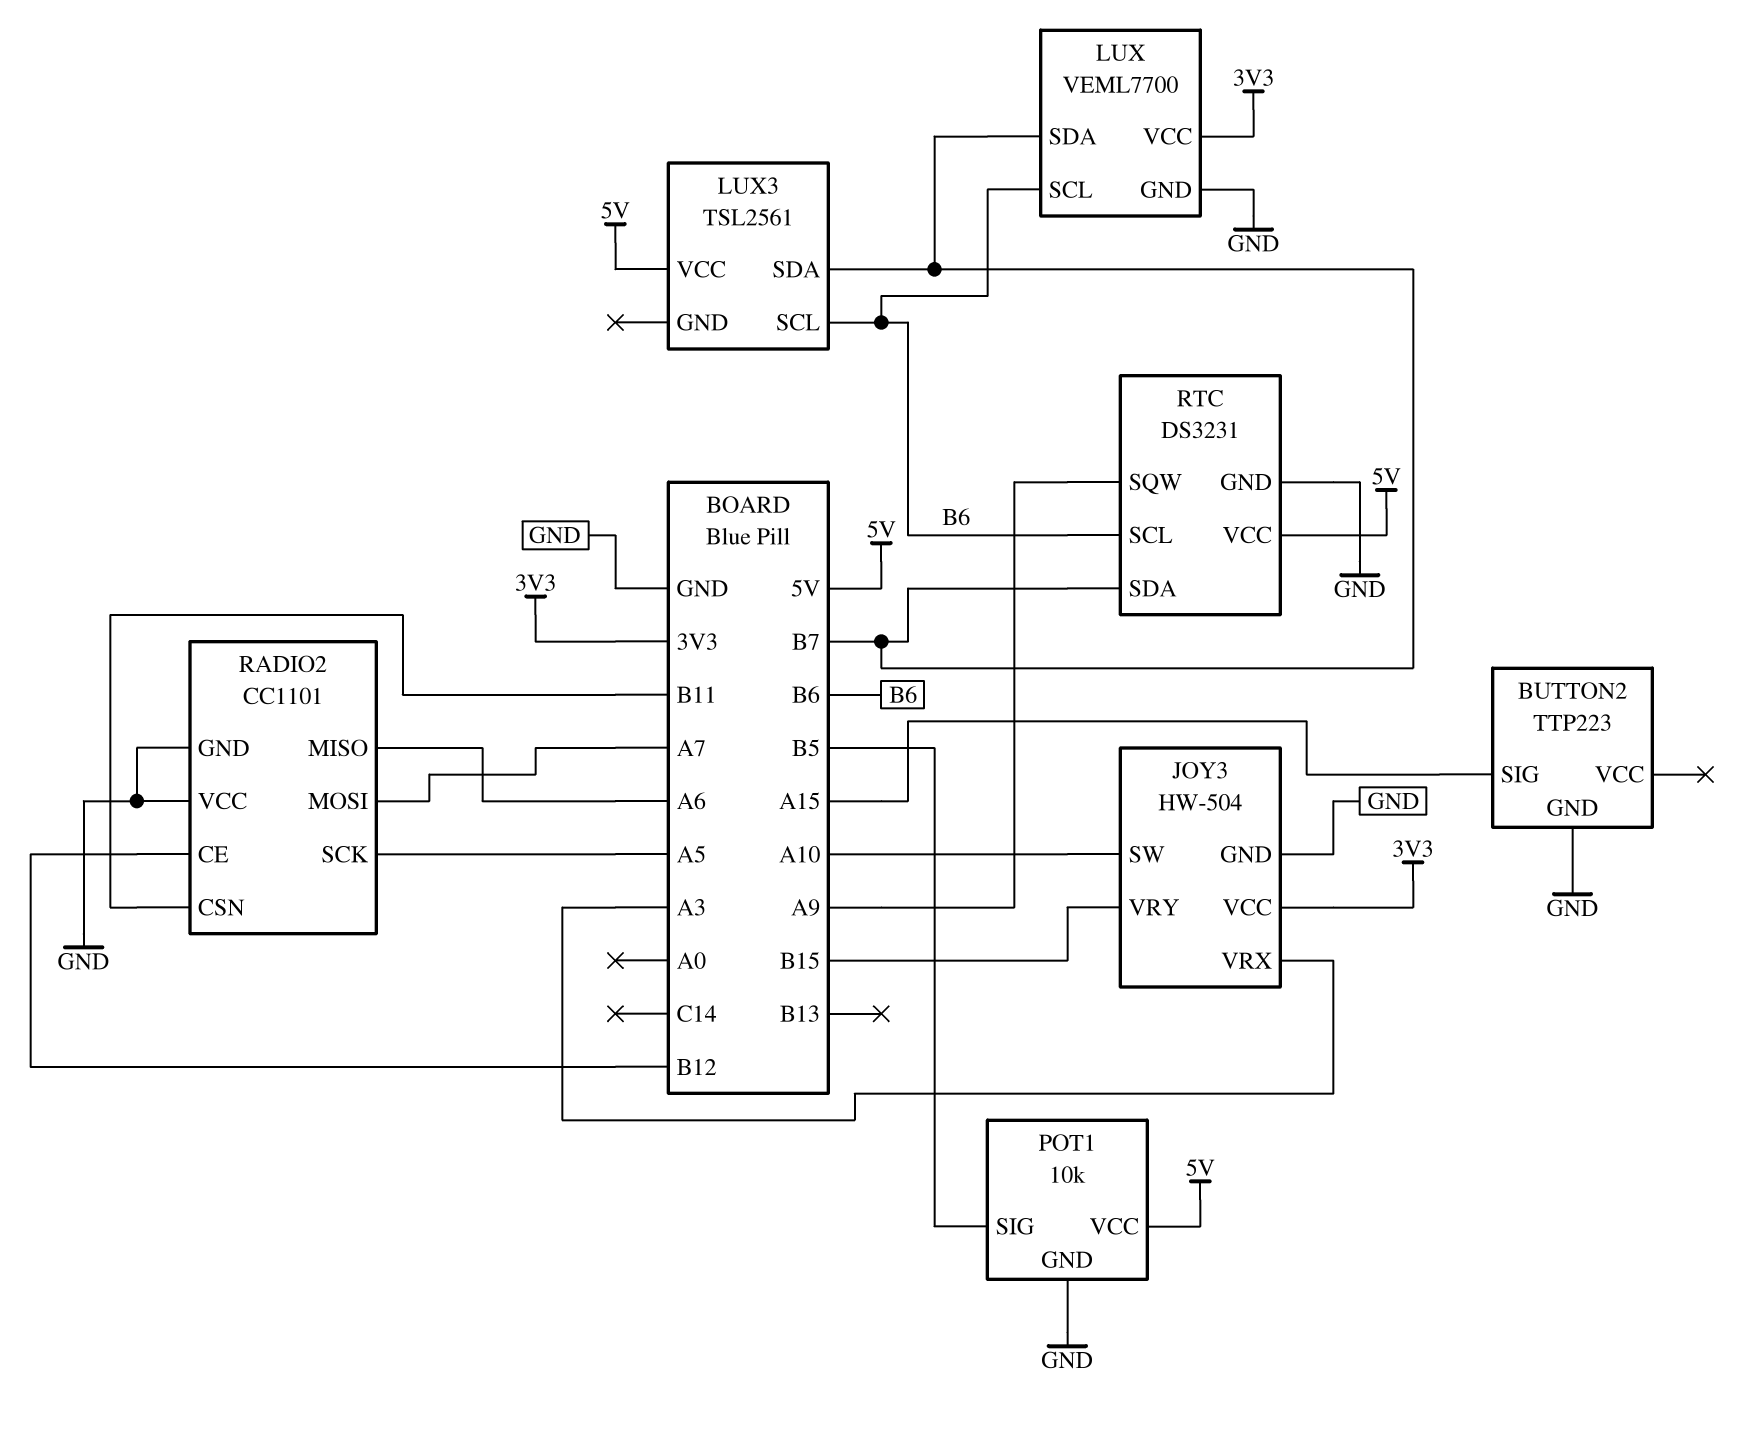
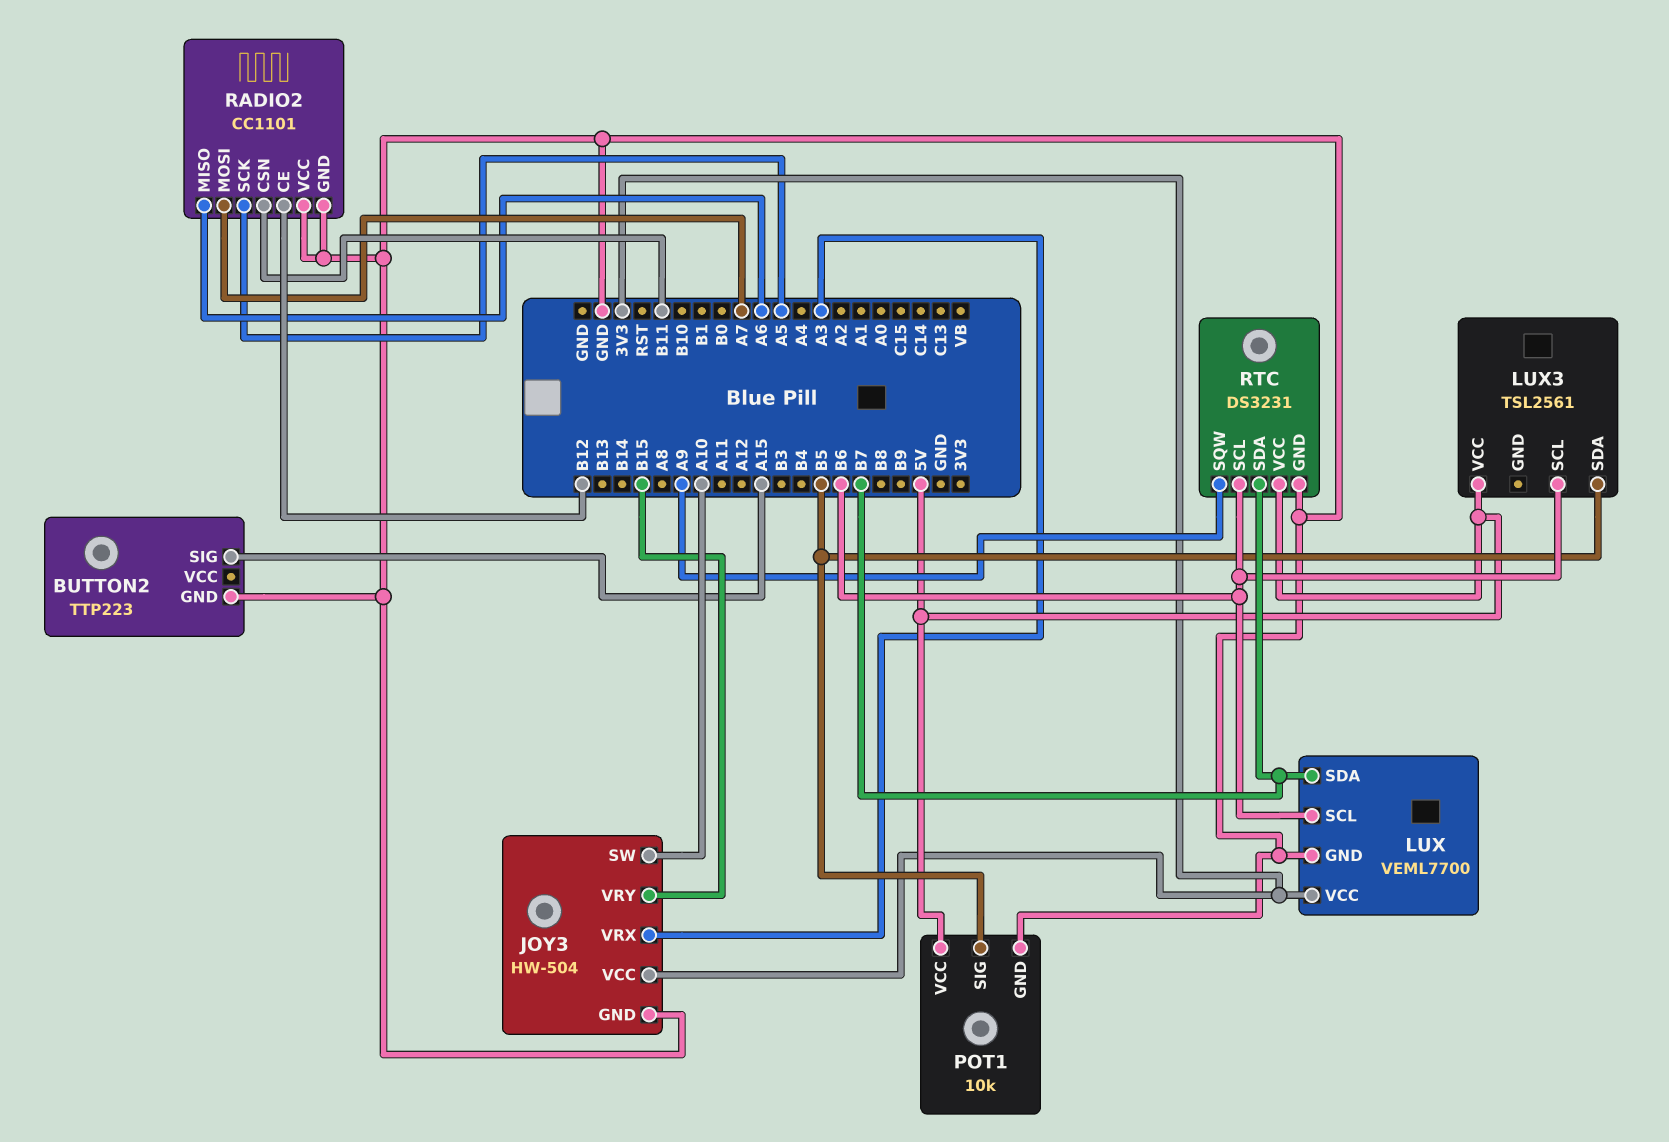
LUX3 pin SDA: B7 -> B5

